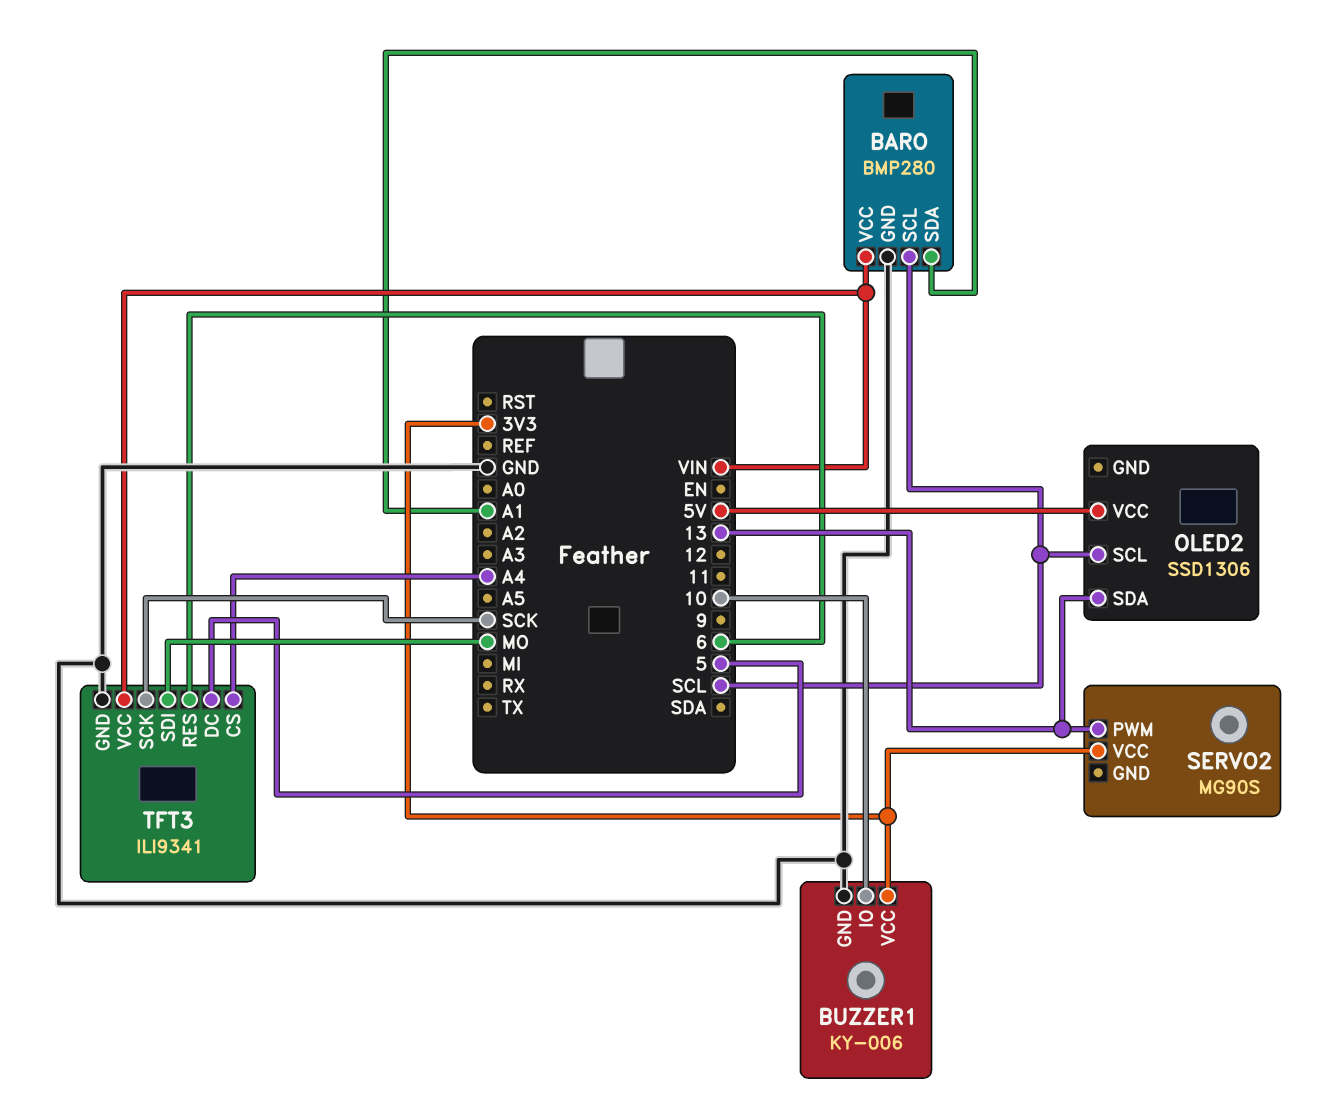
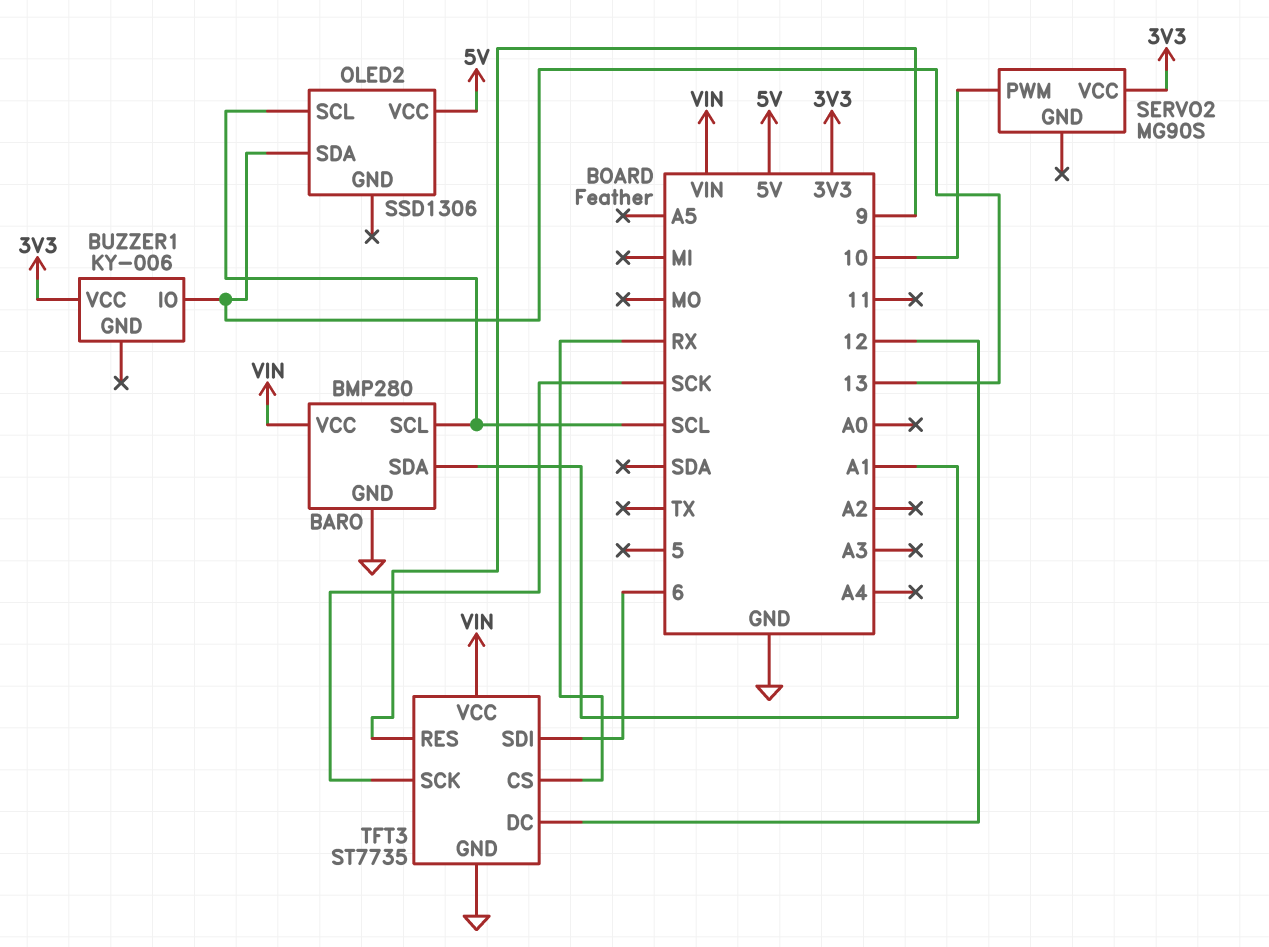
BUZZER1 pin GND: GND -> none
BUZZER1 pin IO: 10 -> 13
SERVO2 pin PWM: 13 -> 10
TFT3: ILI9341 -> ST7735
TFT3 pin CS: A4 -> RX
TFT3 pin DC: 5 -> 12
TFT3 pin RES: 6 -> 9
TFT3 pin SDI: MO -> 6

